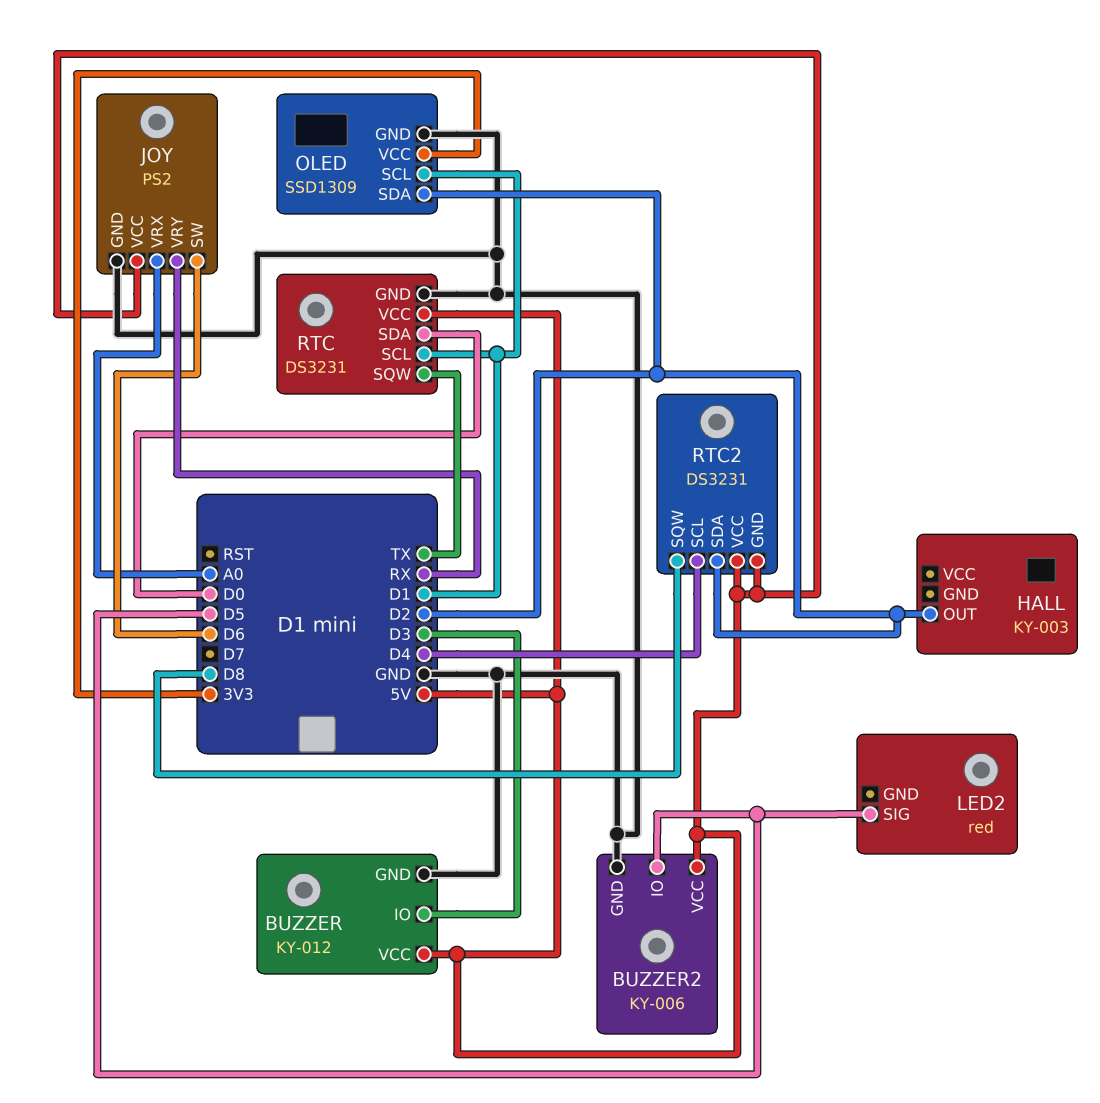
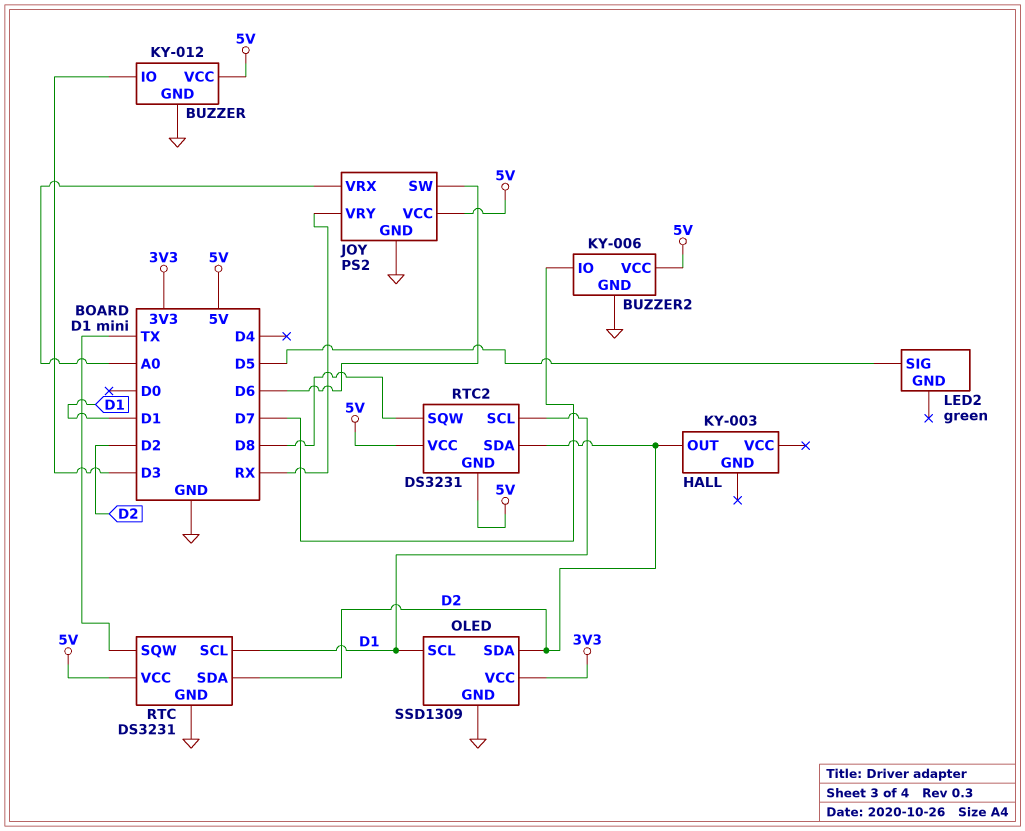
BUZZER2 pin IO: D5 -> D7
LED2: red -> green
RTC pin SDA: D0 -> D2
RTC2 pin SCL: D4 -> D1

